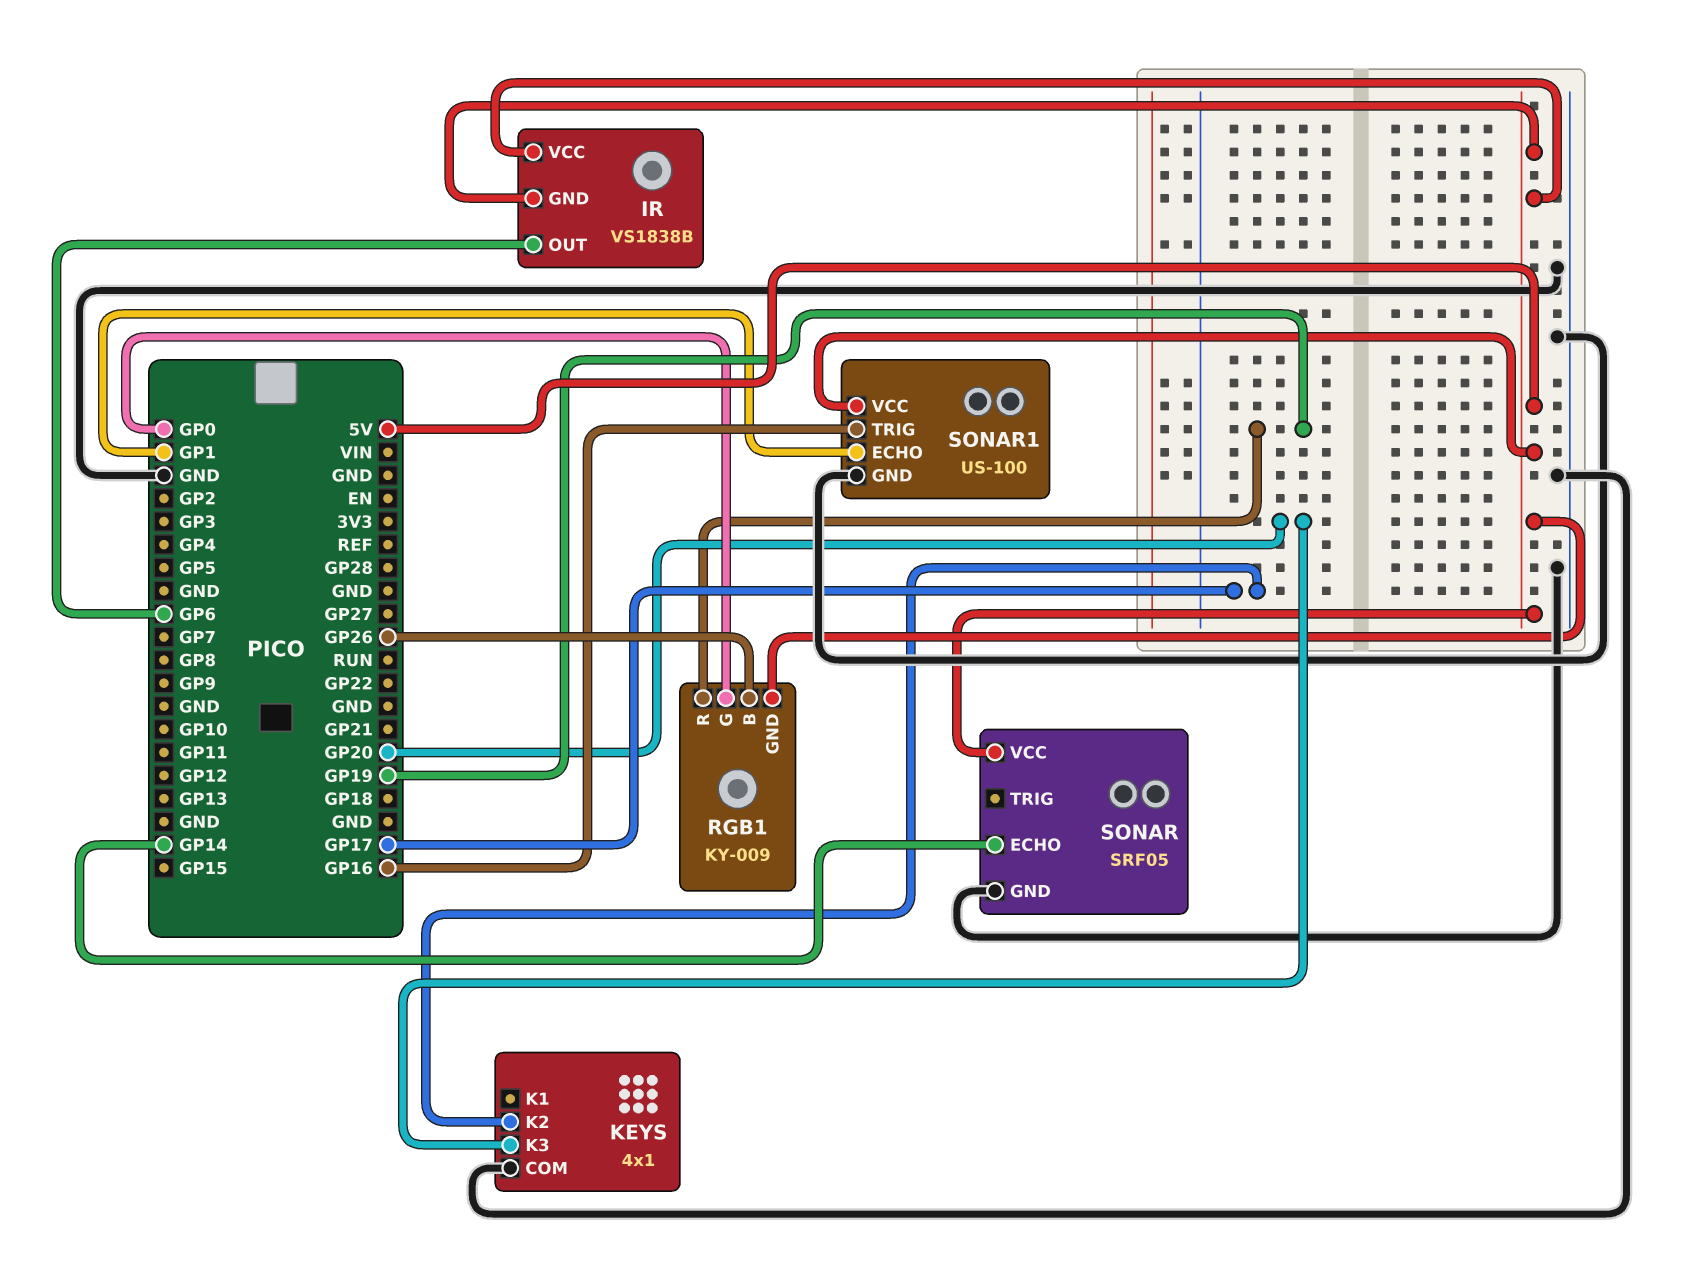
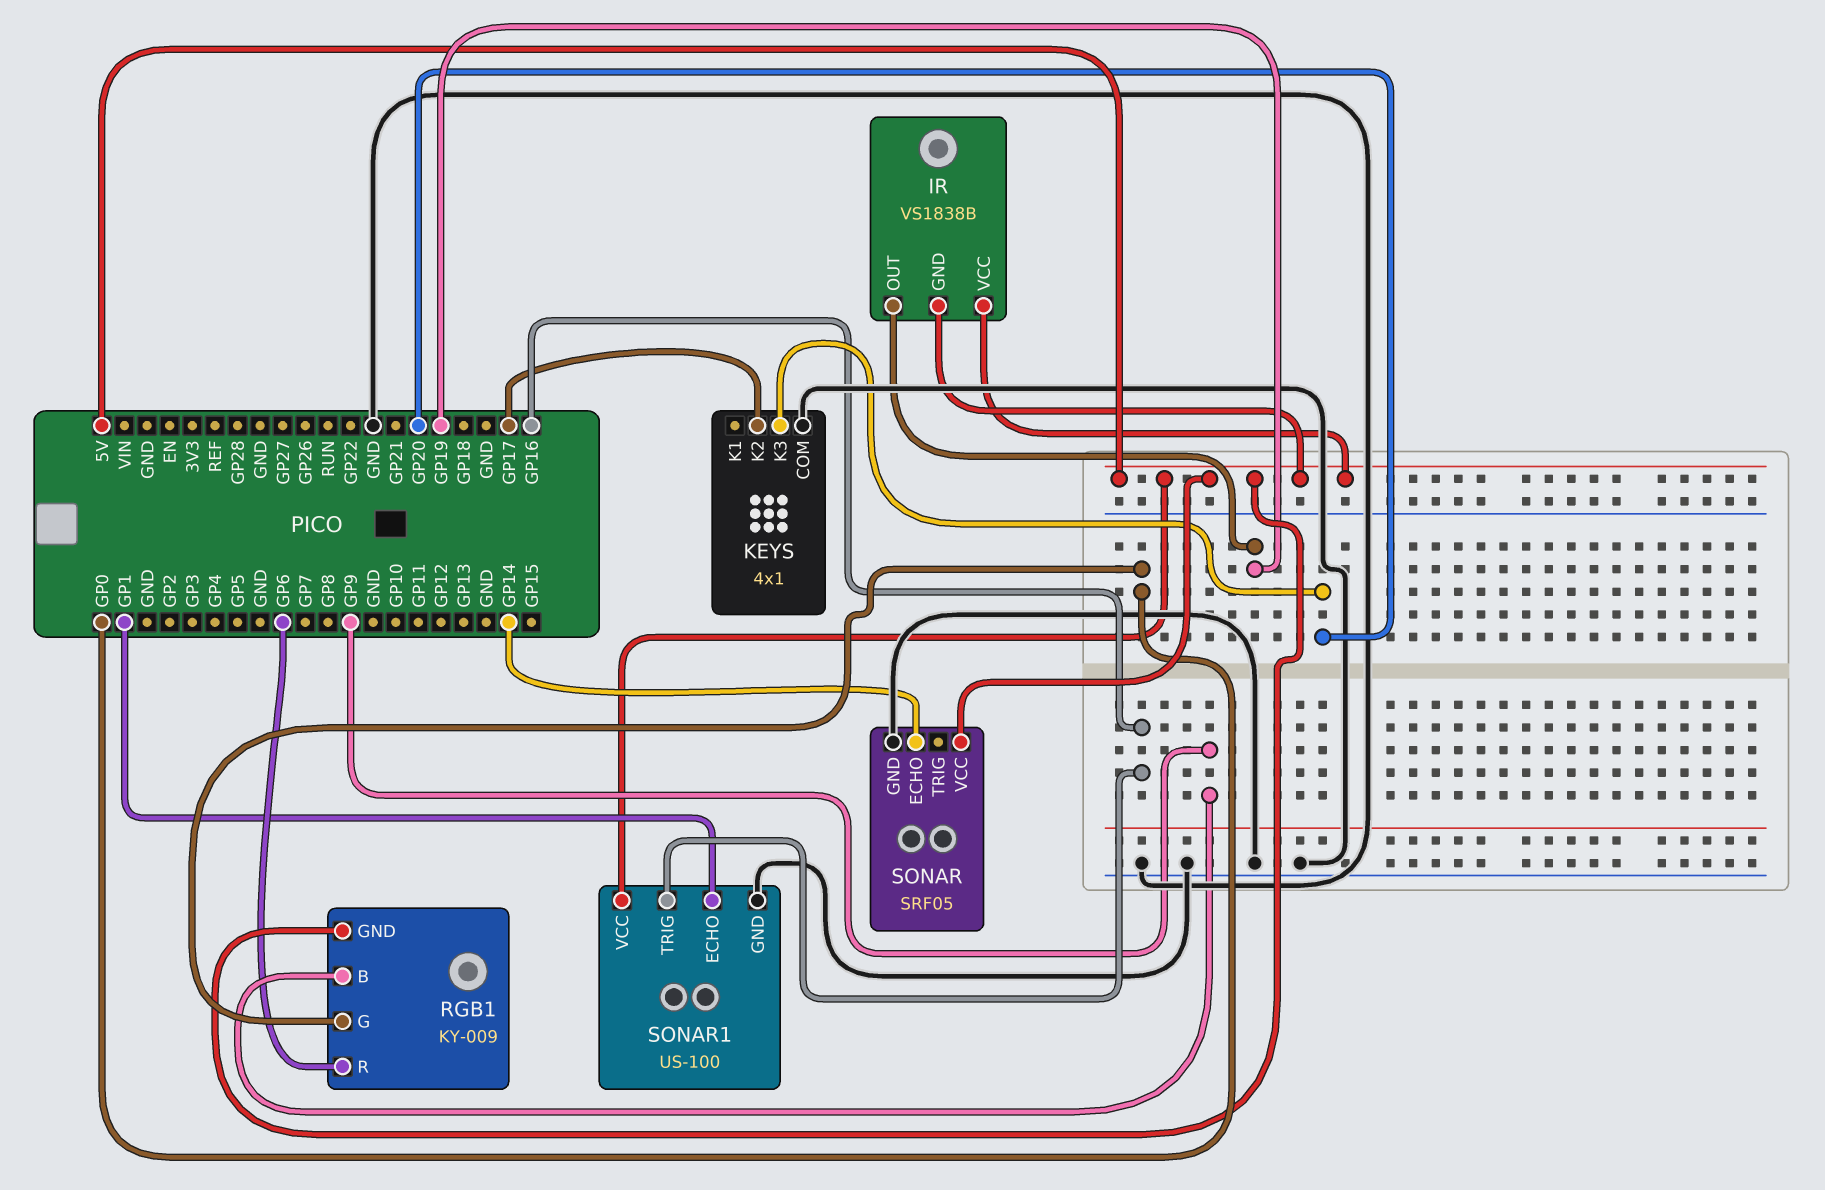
IR pin OUT: GP6 -> GP19
RGB1 pin B: GP26 -> GP9
RGB1 pin R: GP19 -> GP6

